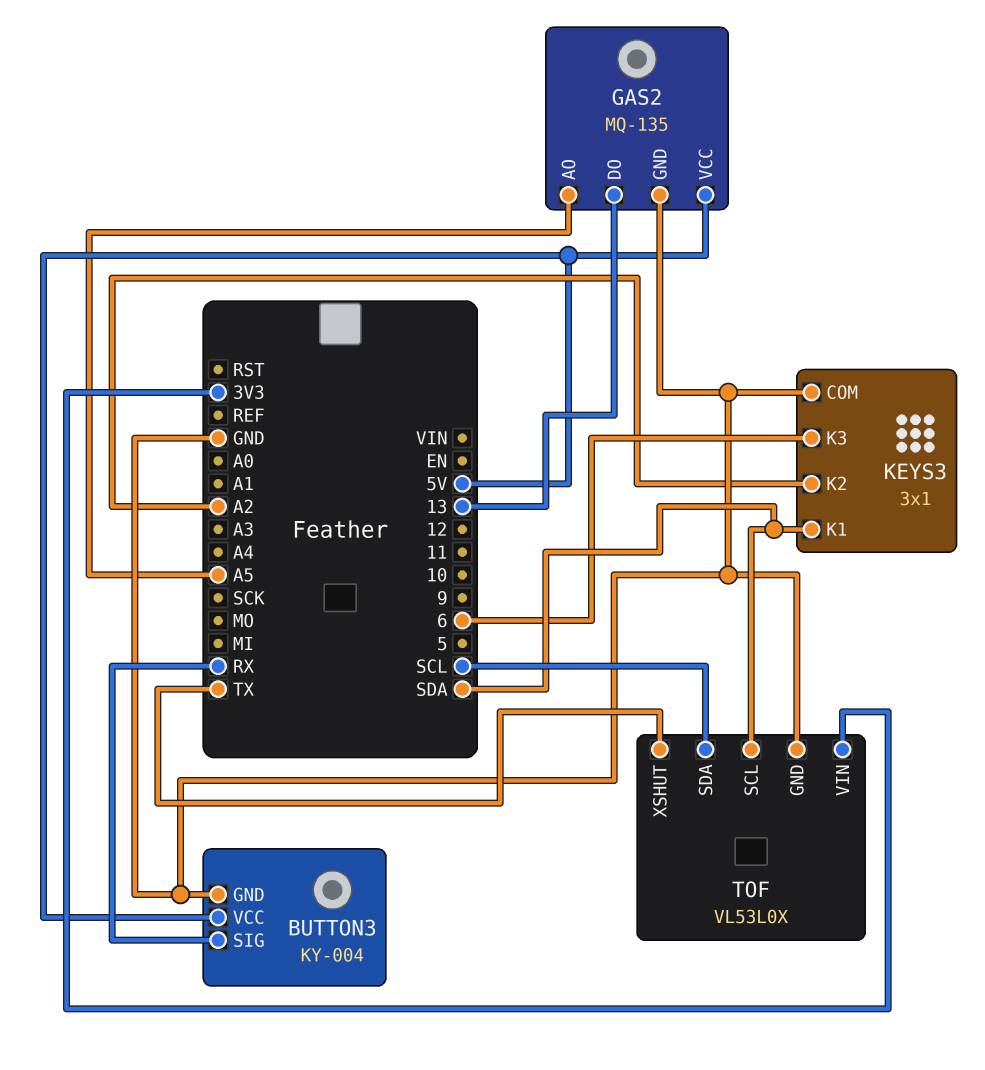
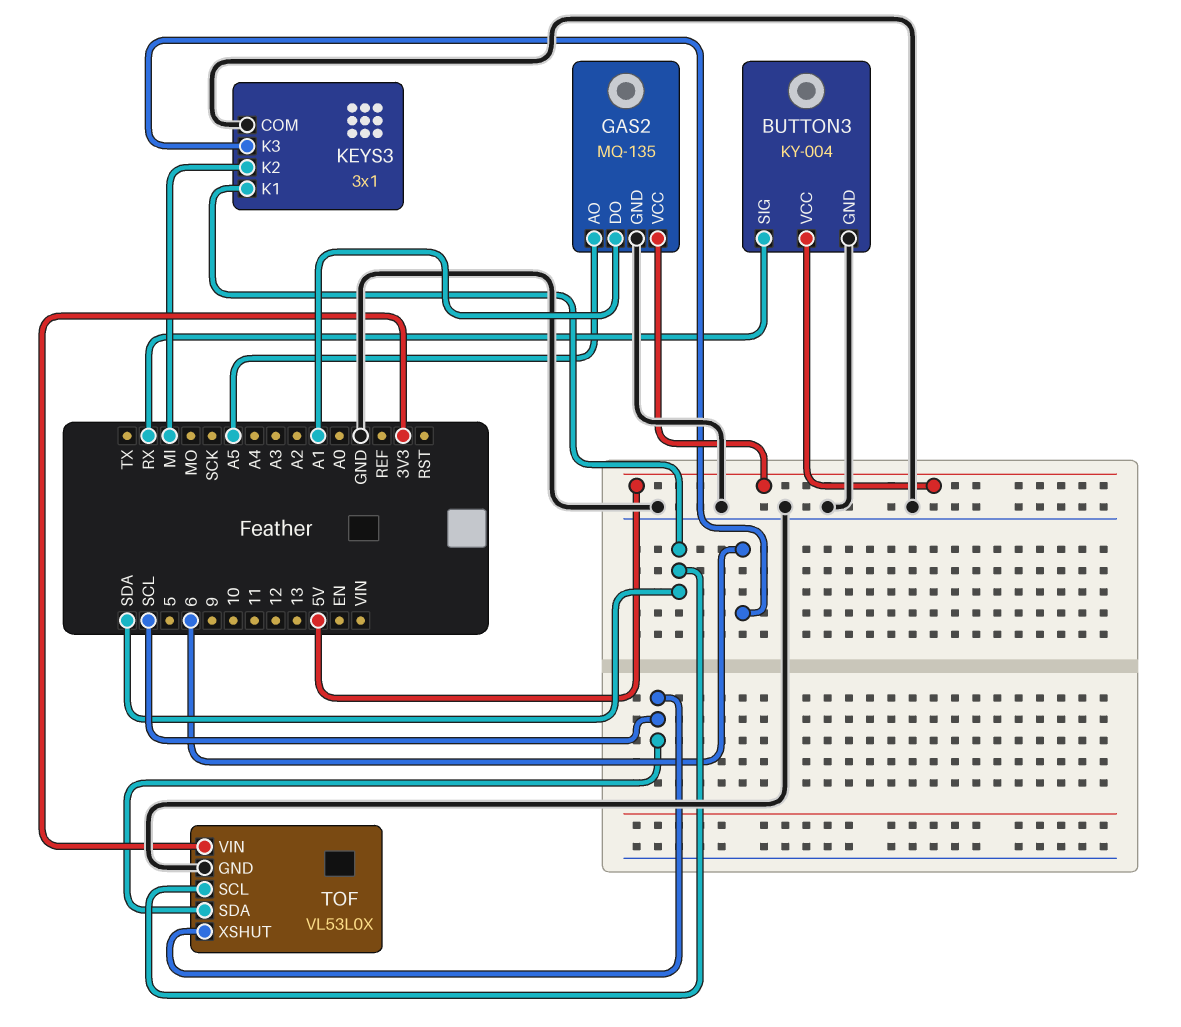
GAS2 pin DO: 13 -> A1
KEYS3 pin K2: A2 -> MI
TOF pin XSHUT: TX -> SCL

